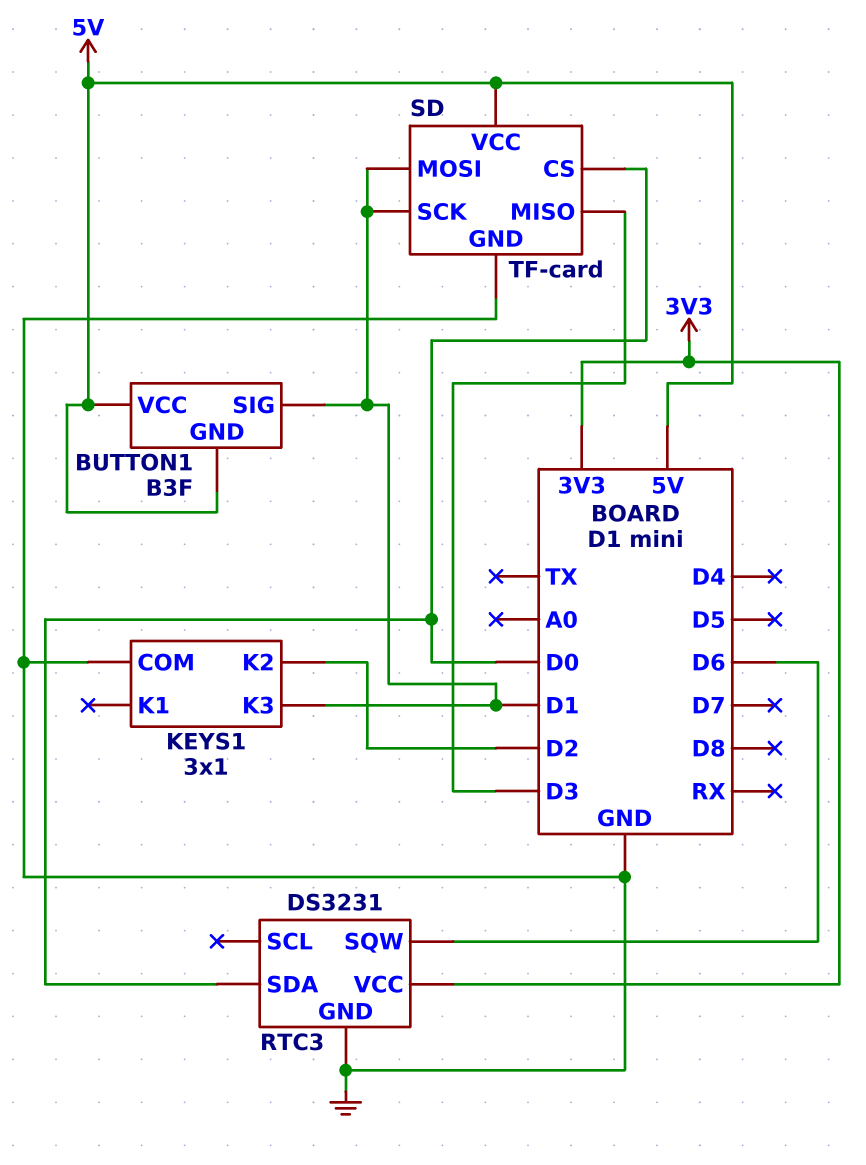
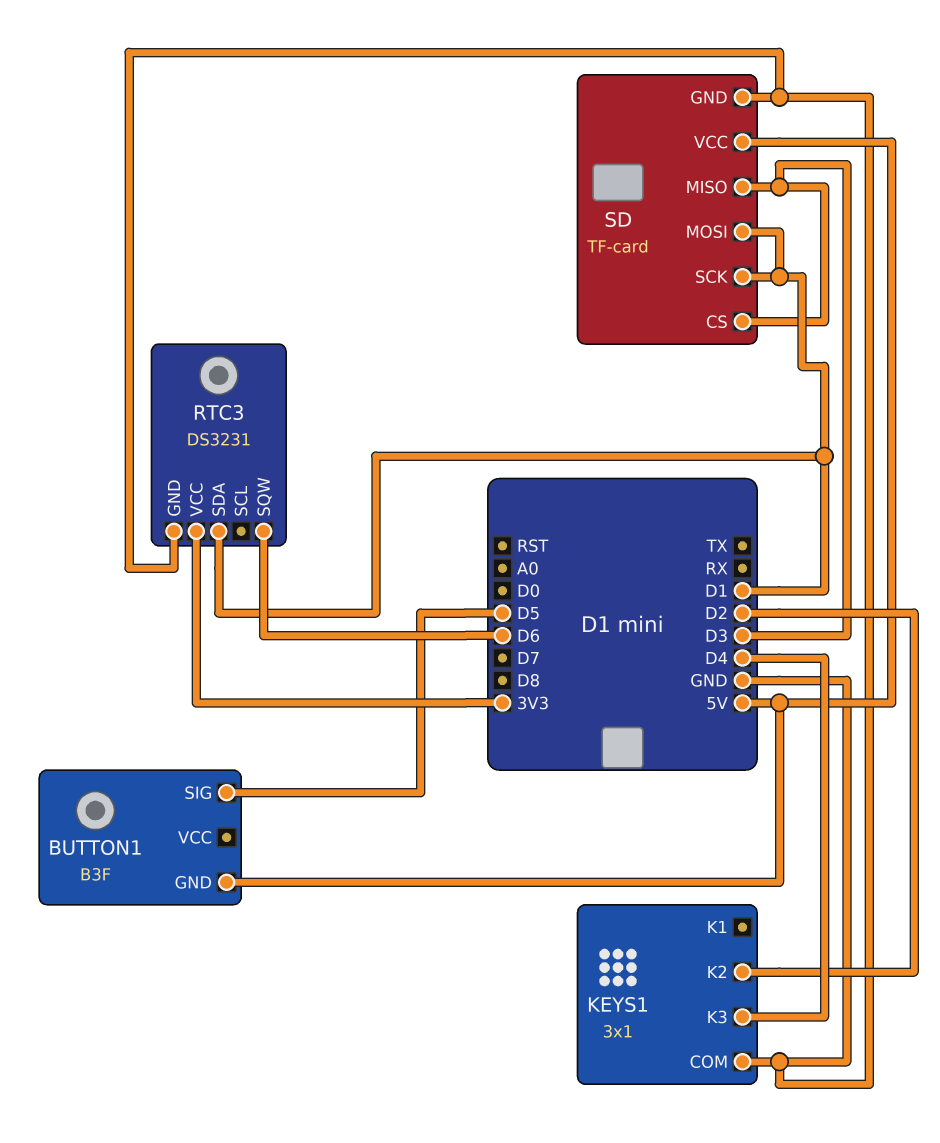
BUTTON1 pin SIG: D1 -> D5
BUTTON1 pin VCC: 5V -> none
KEYS1 pin K3: D1 -> D4
RTC3 pin SDA: D0 -> D1
SD pin CS: D0 -> D3

